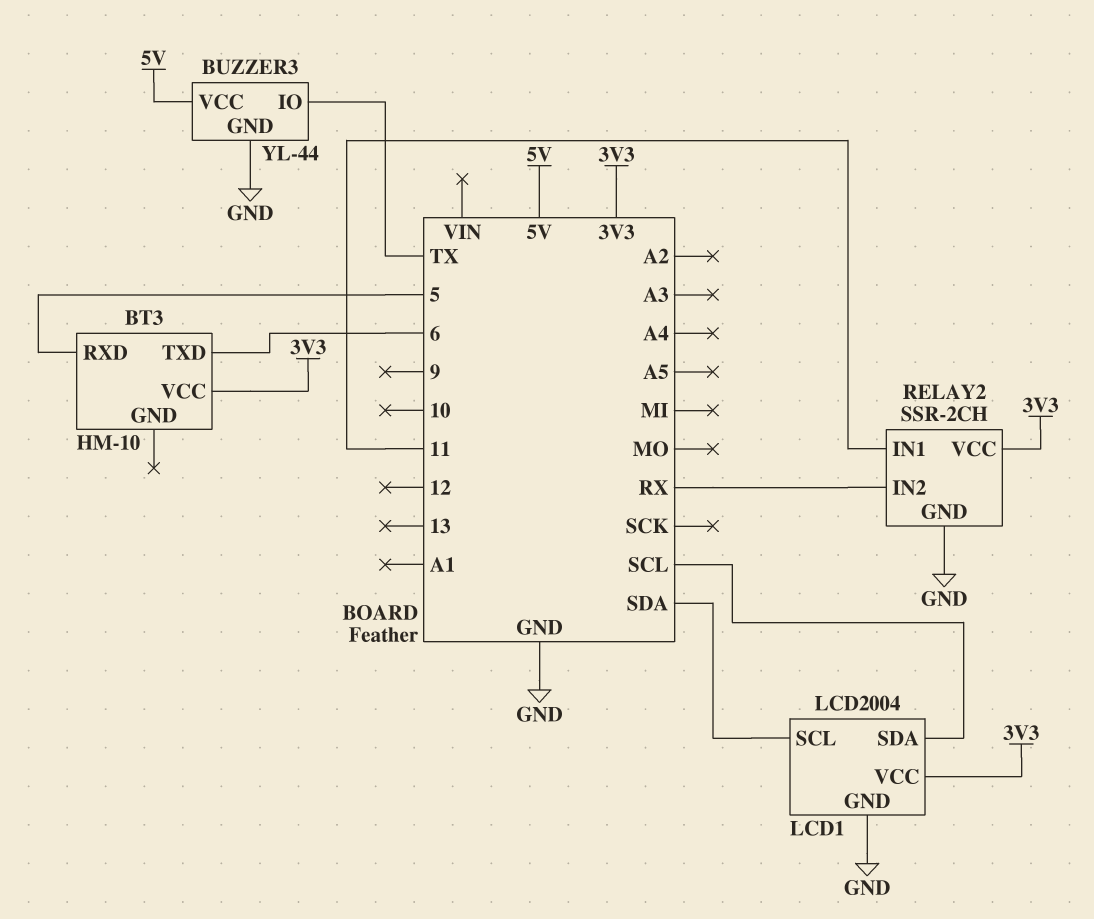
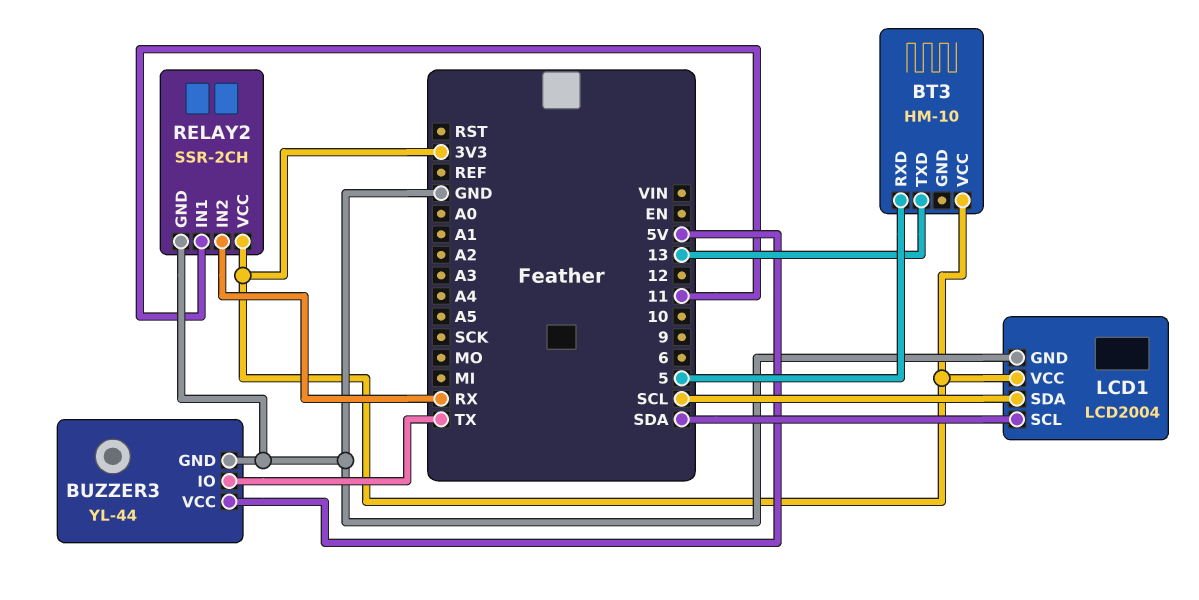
BT3 pin TXD: 6 -> 13

